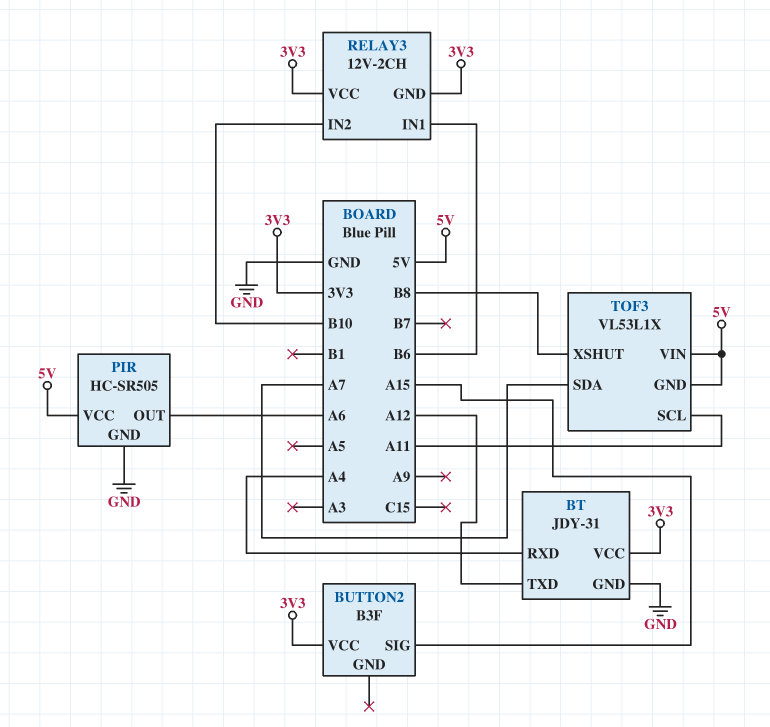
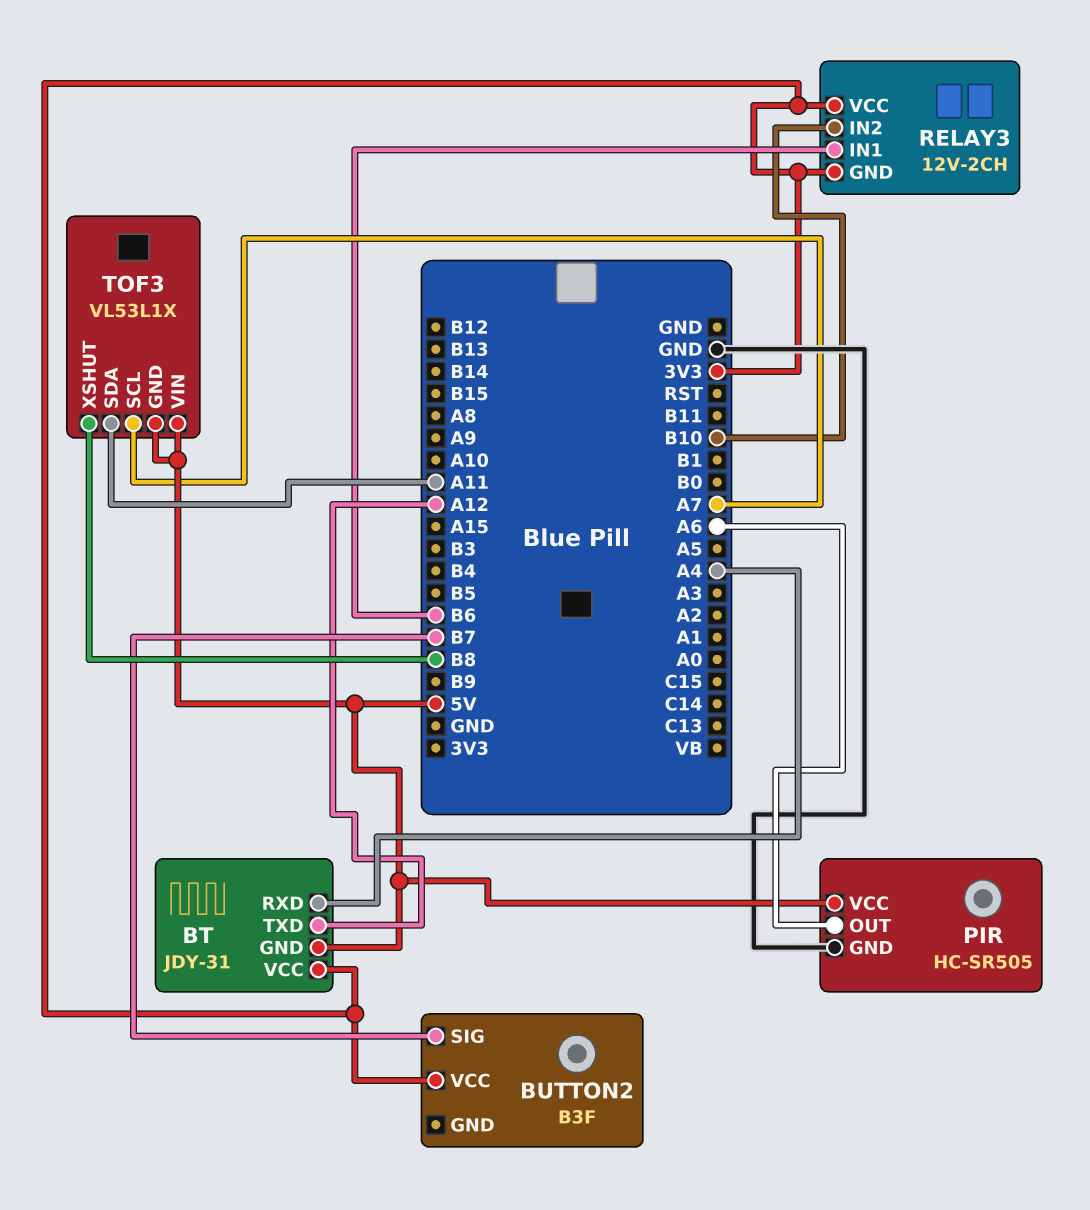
BT pin GND: GND -> 5V
BUTTON2 pin SIG: A15 -> B7
TOF3 pin SCL: A11 -> A7
TOF3 pin SDA: A7 -> A11

